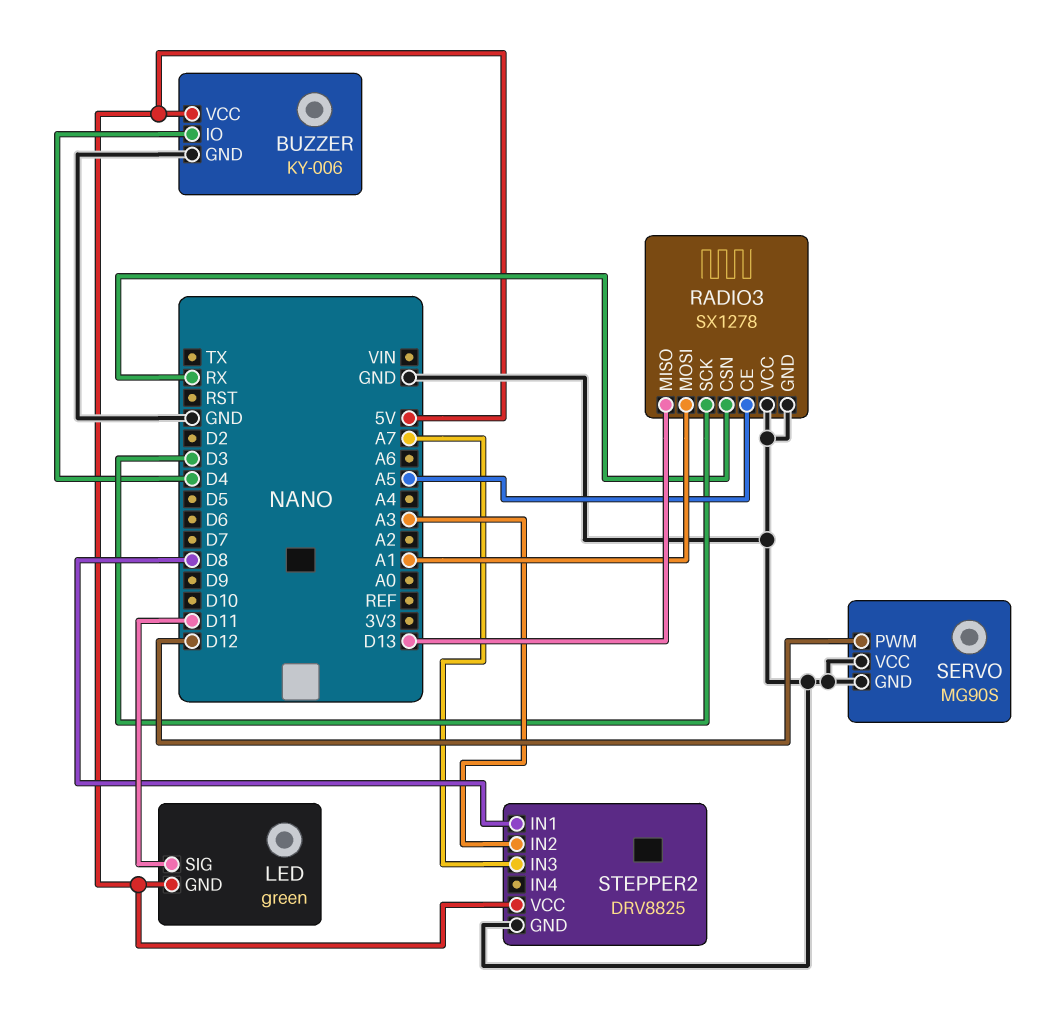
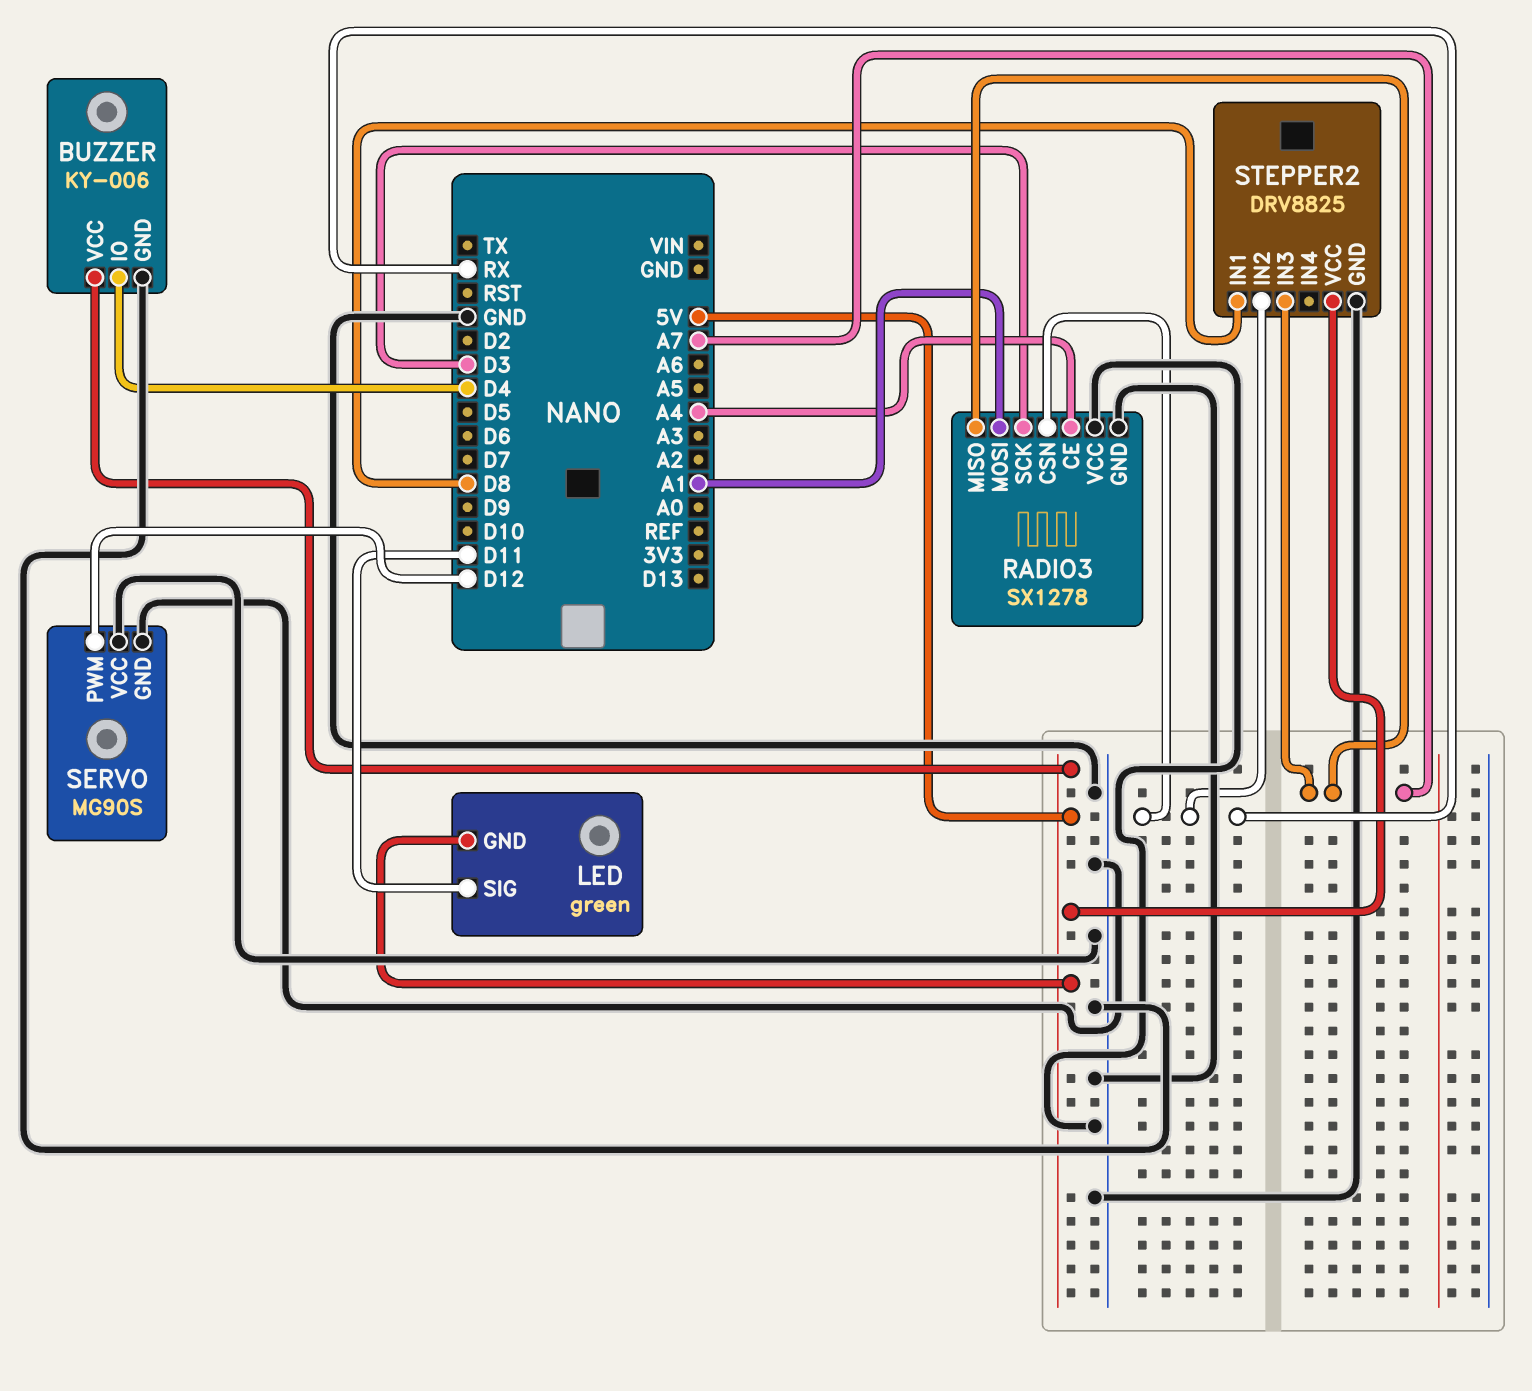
RADIO3 pin CE: A5 -> A4
RADIO3 pin MISO: D13 -> A7
STEPPER2 pin IN2: A3 -> RX

